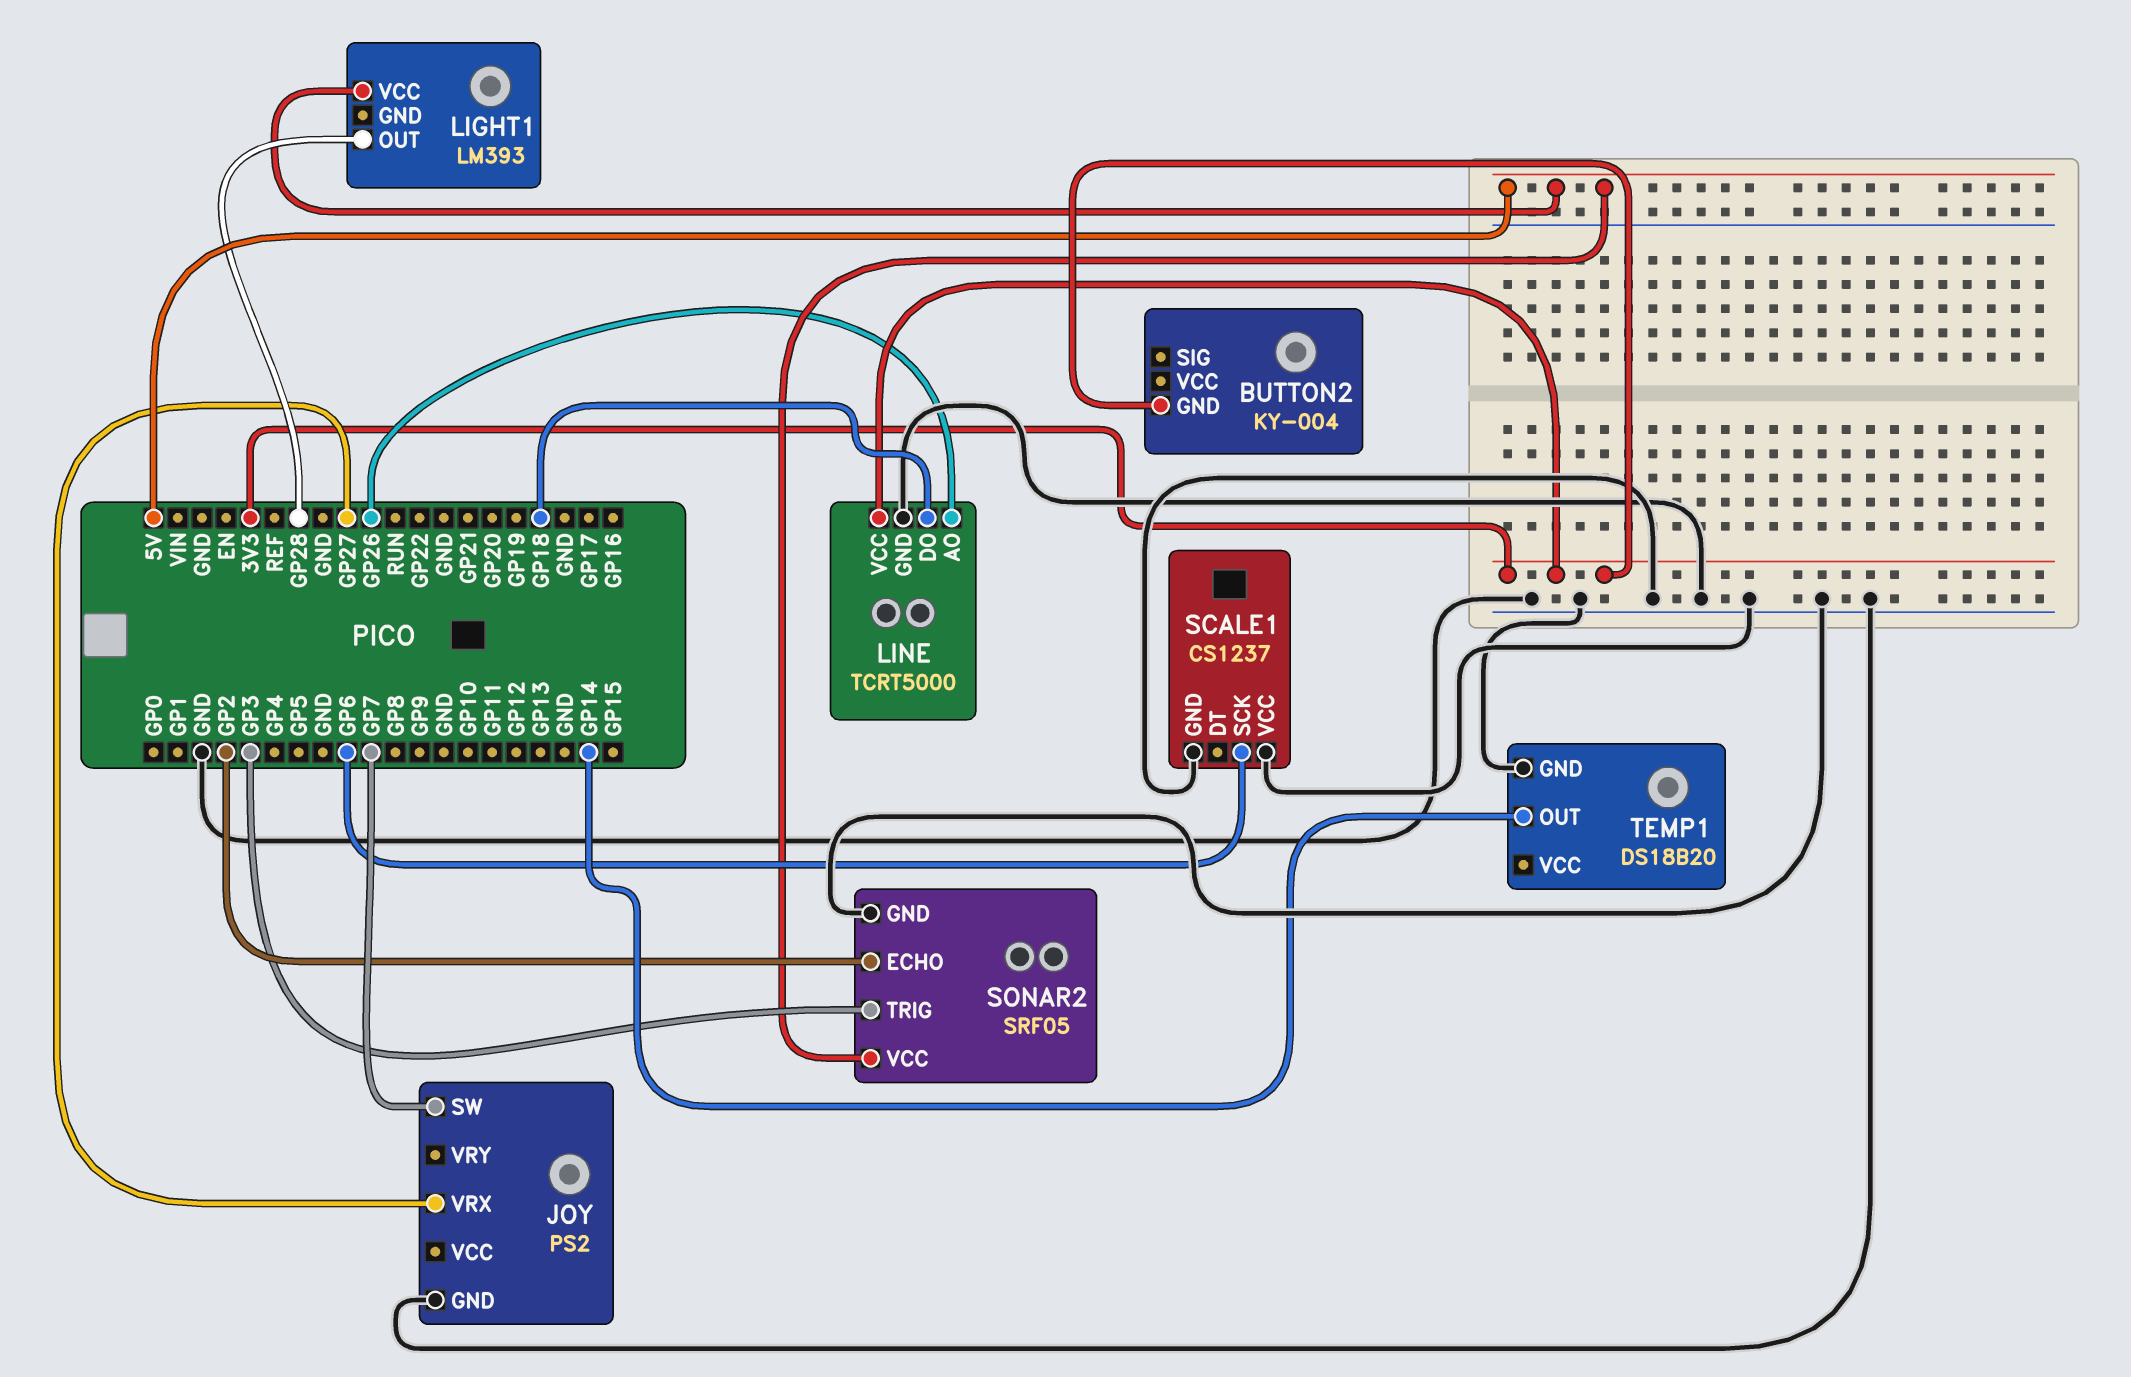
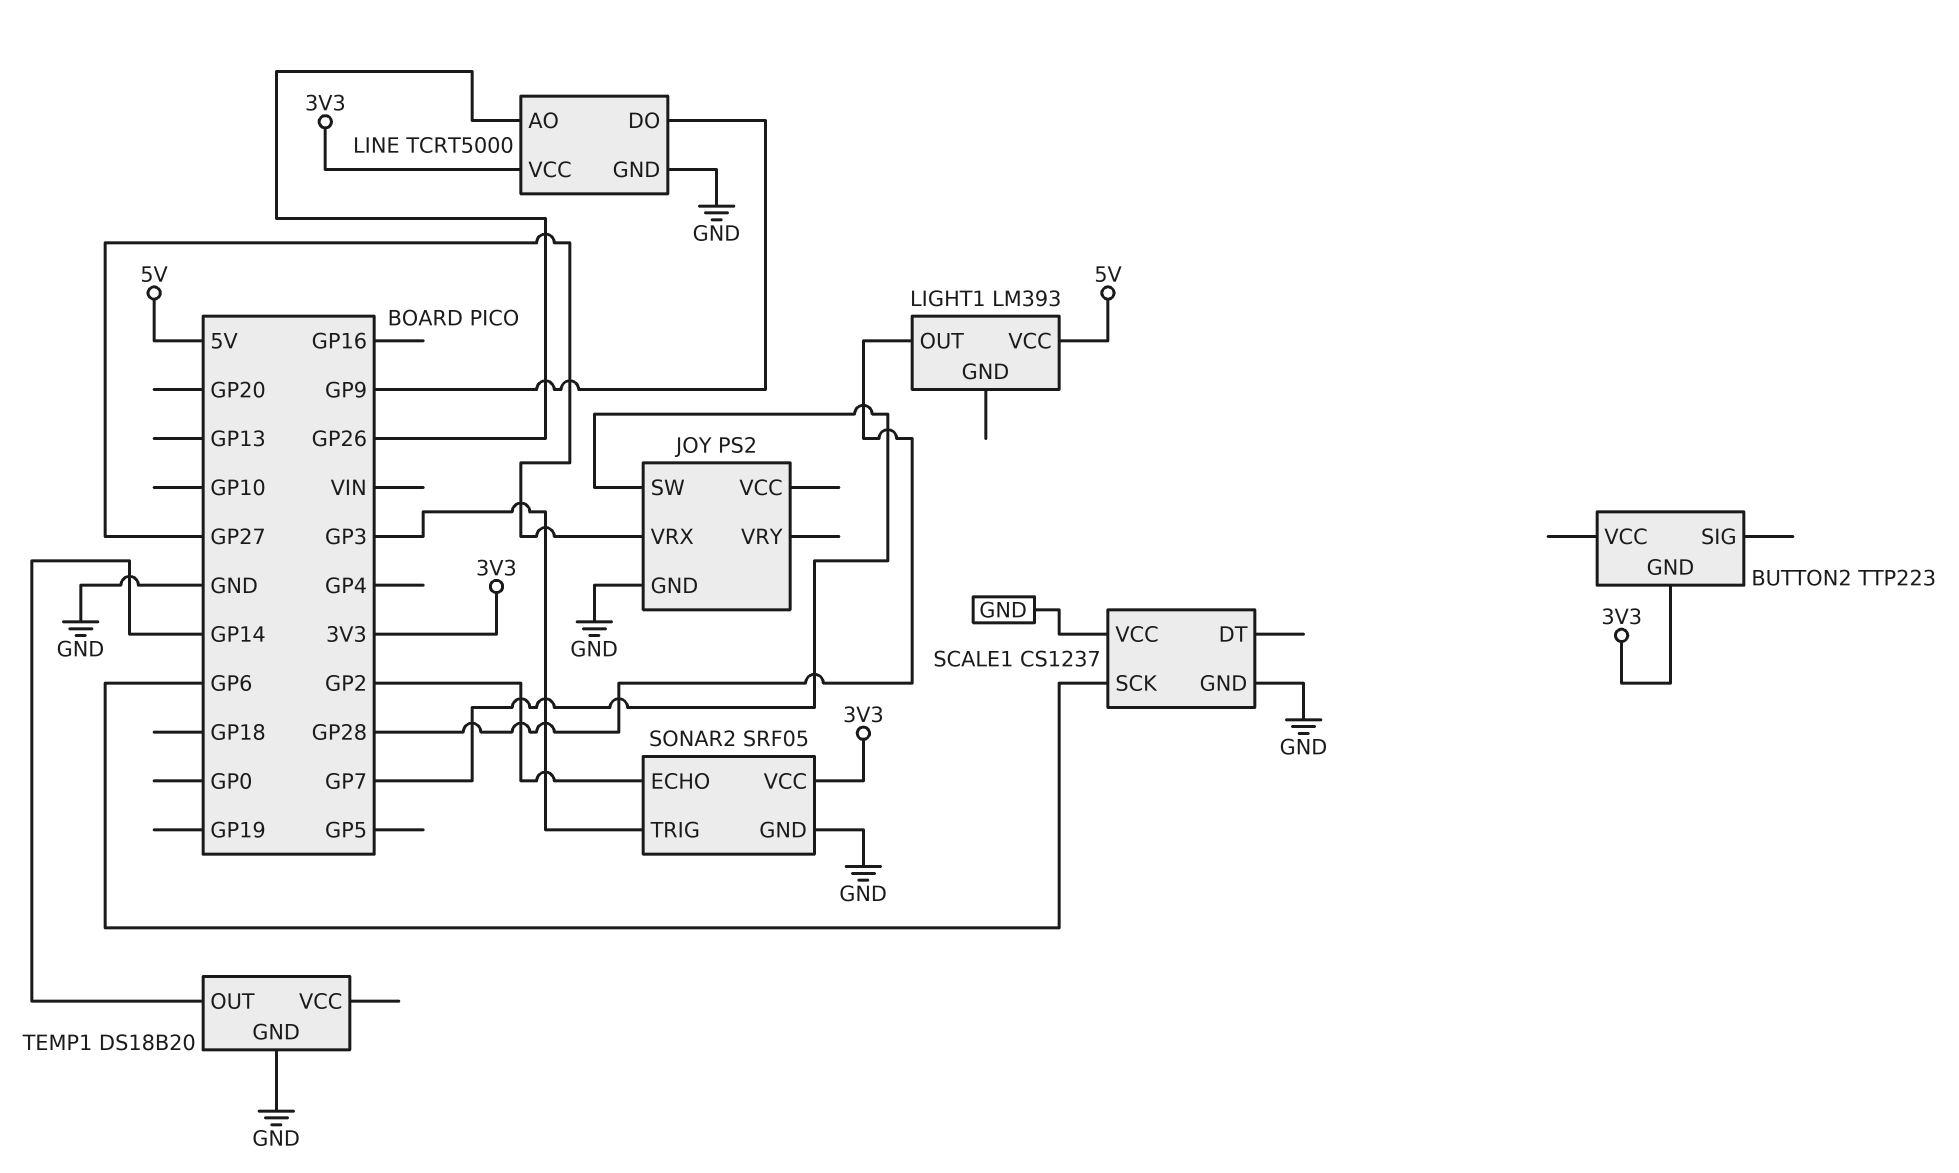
BUTTON2: KY-004 -> TTP223
LINE pin DO: GP18 -> GP9
SONAR2 pin VCC: 5V -> 3V3

